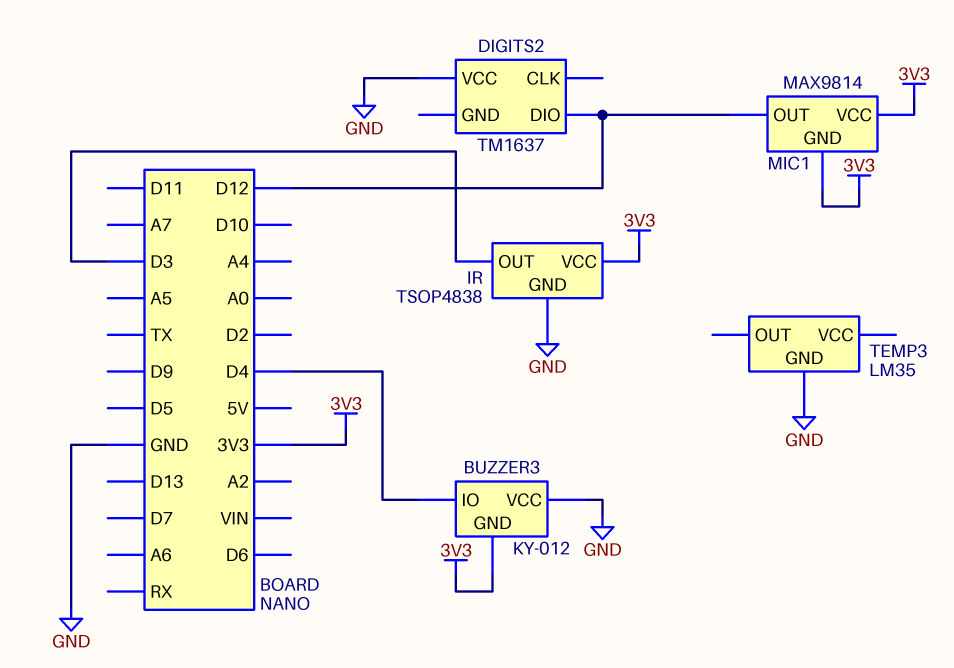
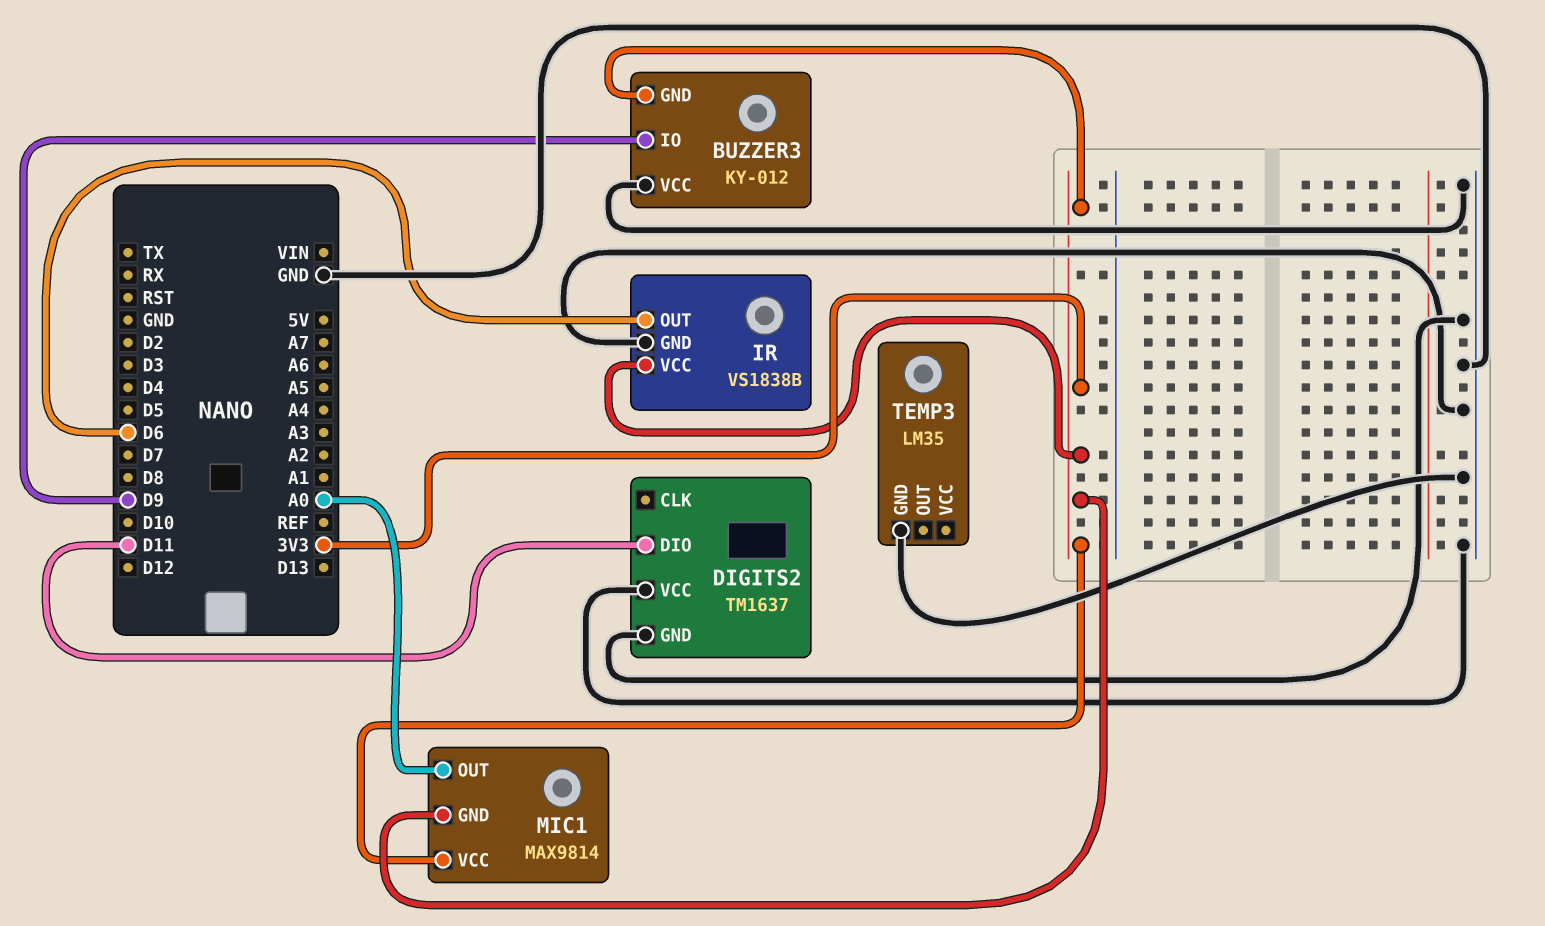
BUZZER3 pin IO: D4 -> D9
DIGITS2 pin DIO: D12 -> D11
DIGITS2 pin GND: none -> GND
IR: TSOP4838 -> VS1838B
IR pin OUT: D3 -> D6
MIC1 pin OUT: D12 -> A0

